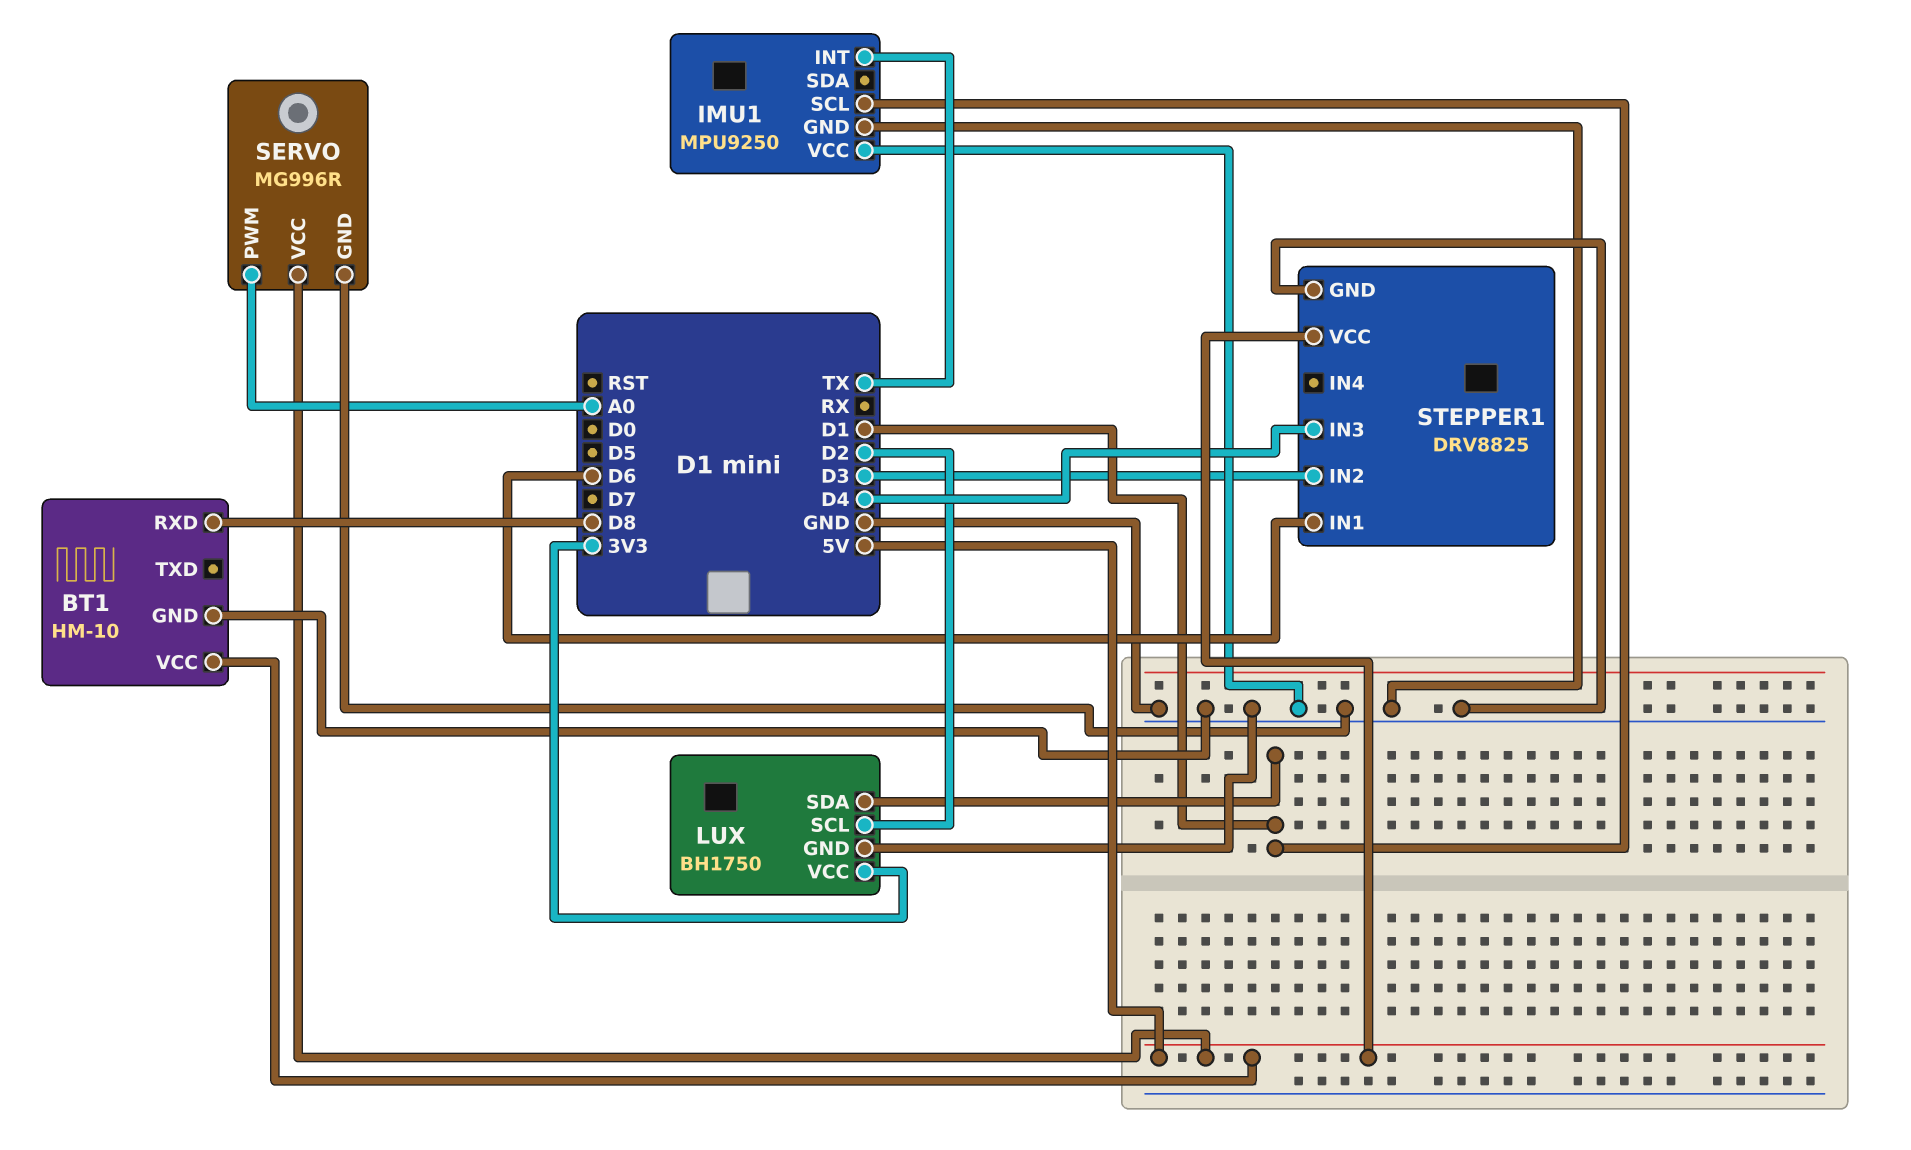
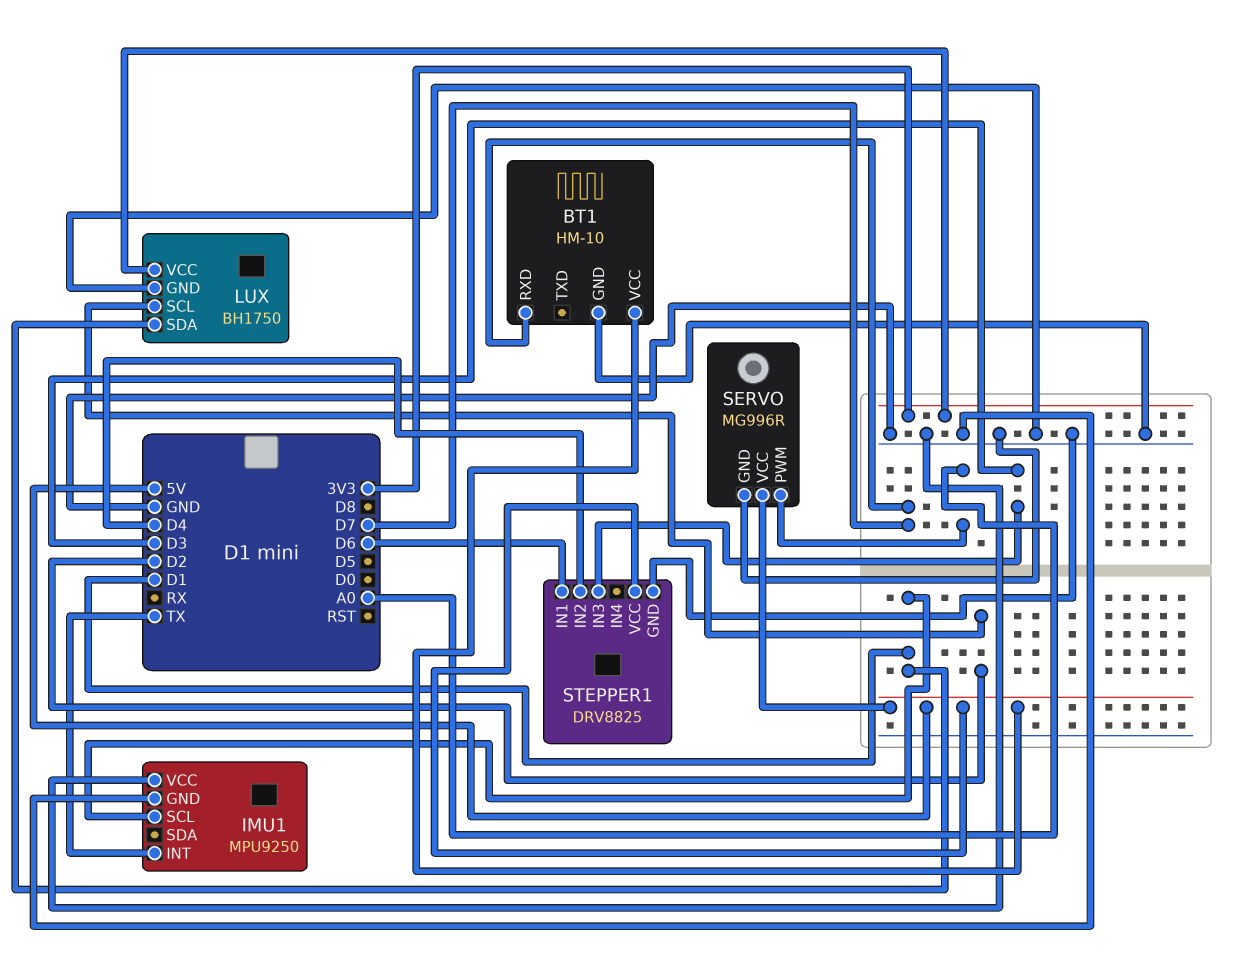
BT1 pin RXD: D8 -> D7
STEPPER1 pin IN2: D3 -> D4
STEPPER1 pin IN3: D4 -> D3

